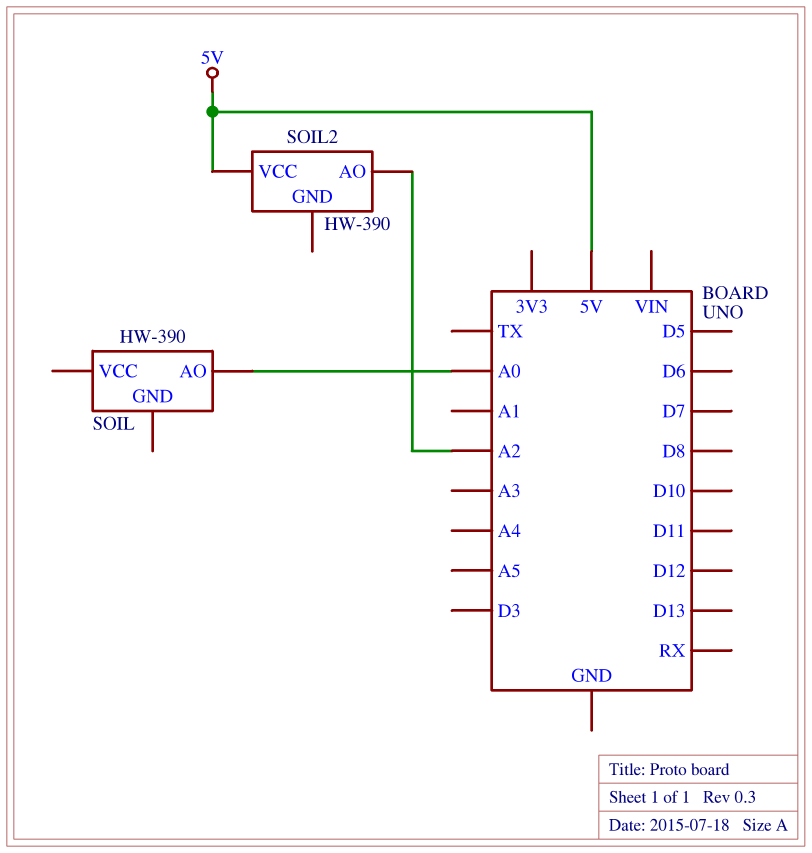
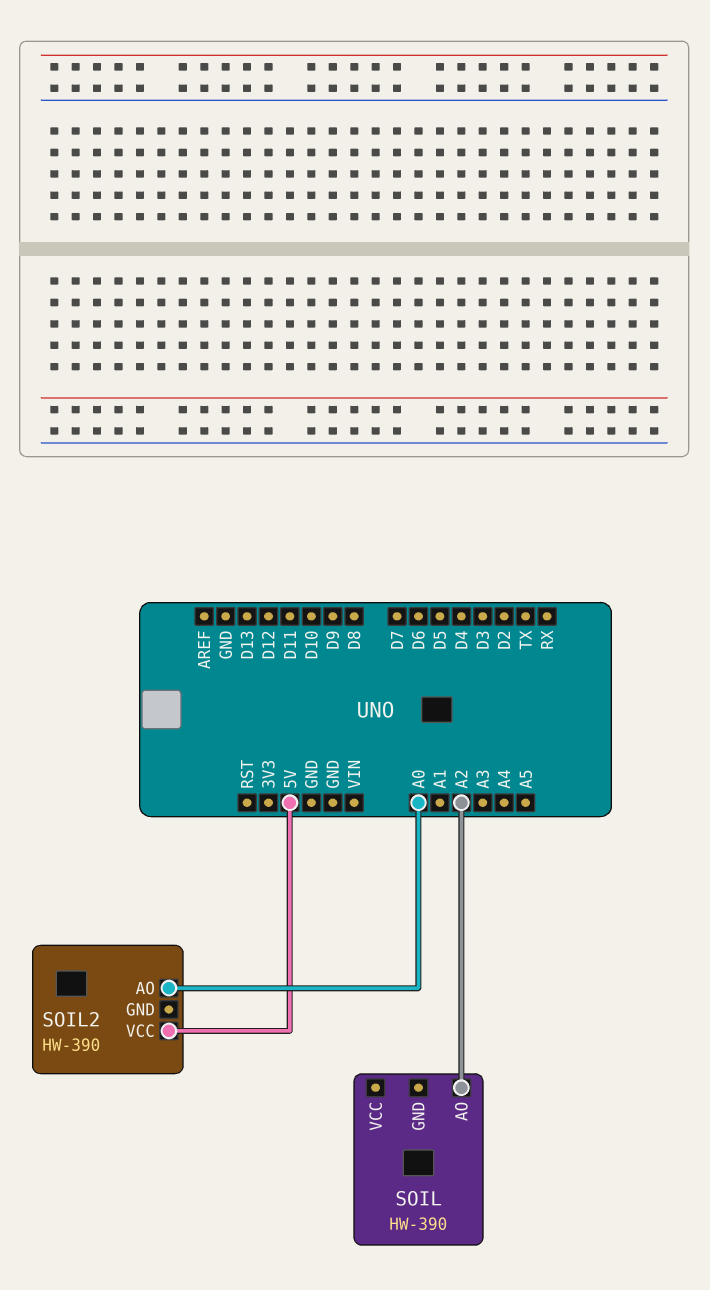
SOIL pin AO: A0 -> A2
SOIL2 pin AO: A2 -> A0

